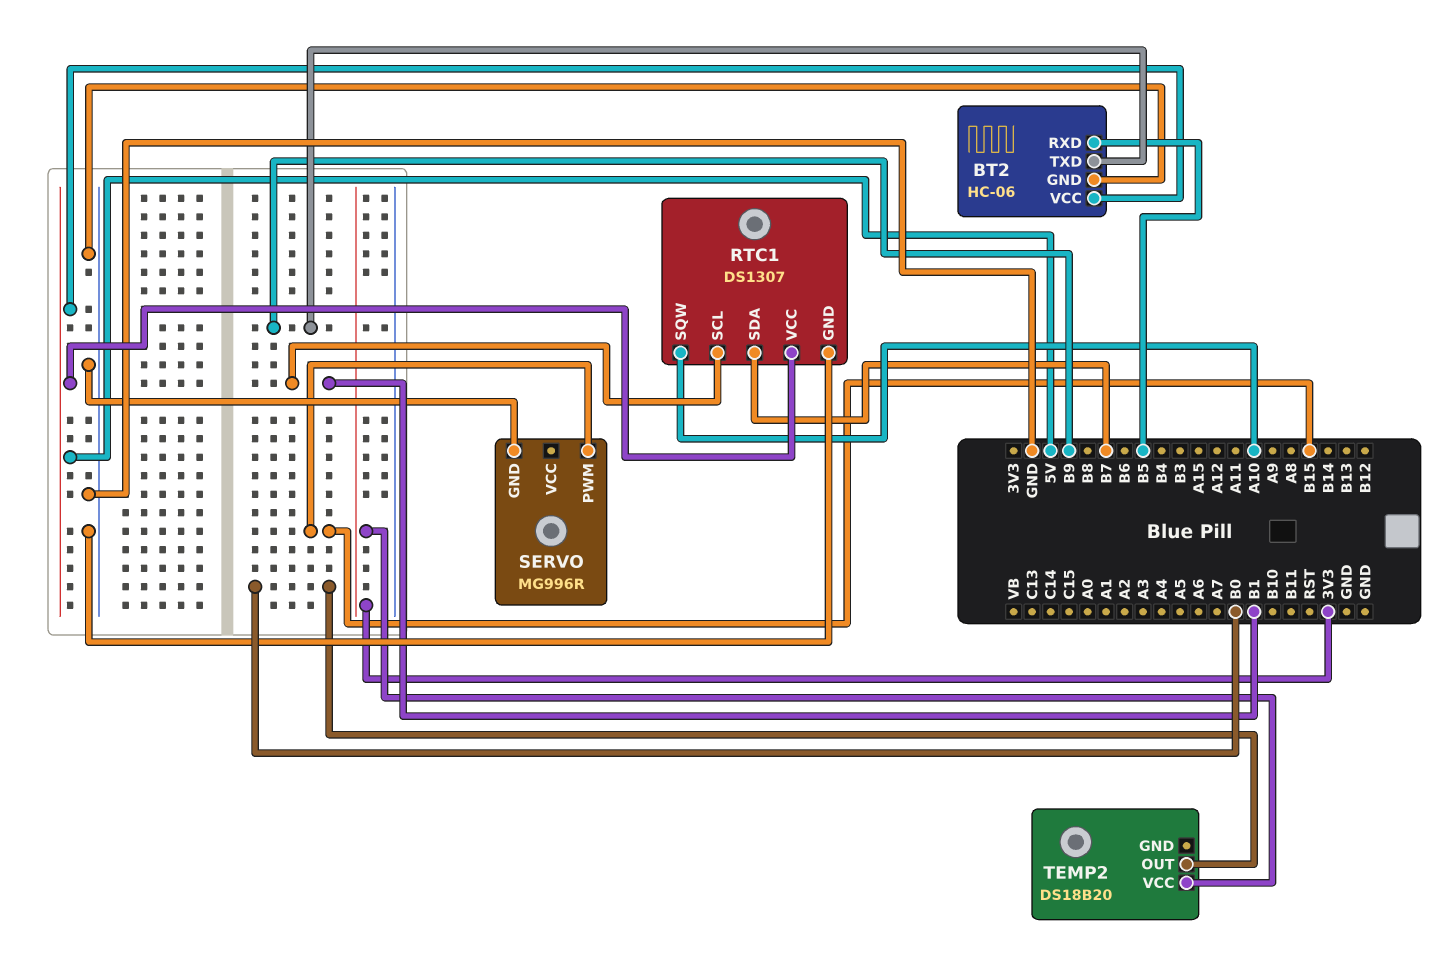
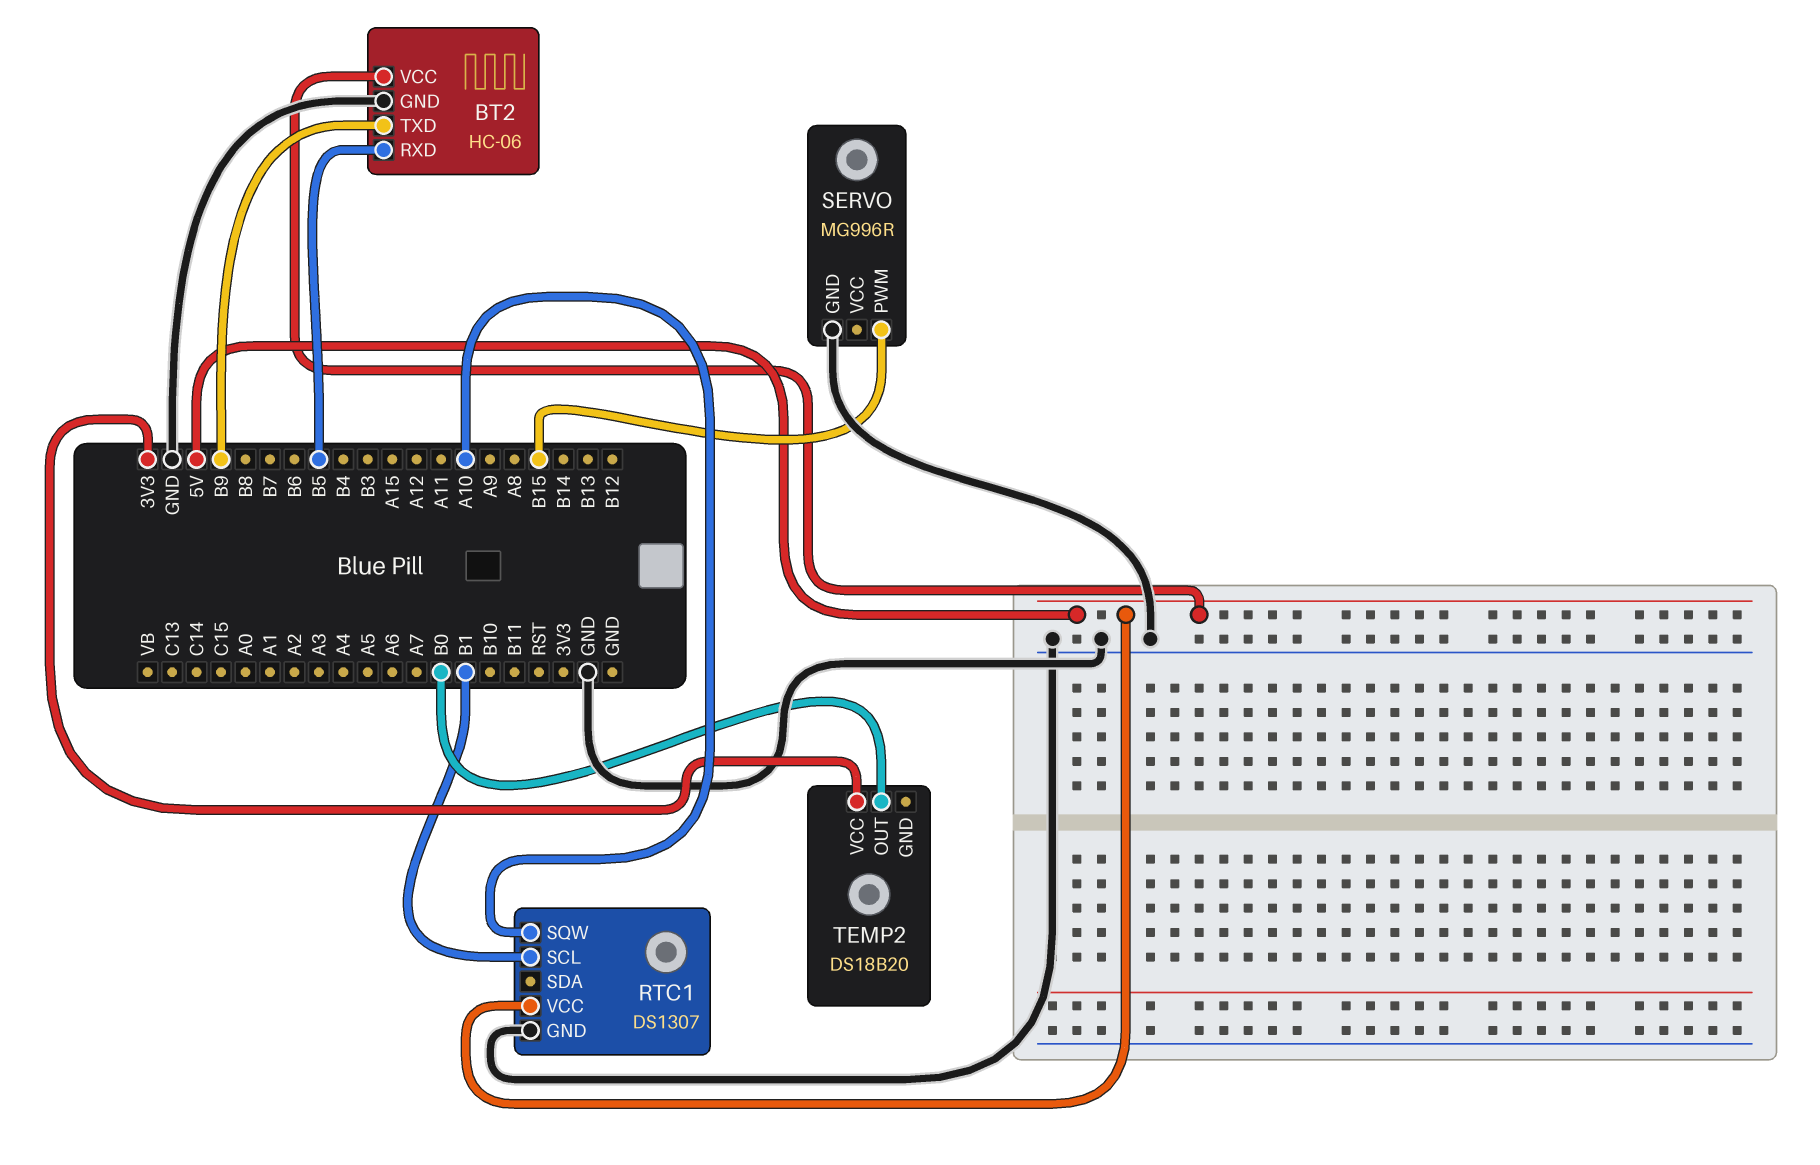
RTC1 pin SDA: B7 -> none

